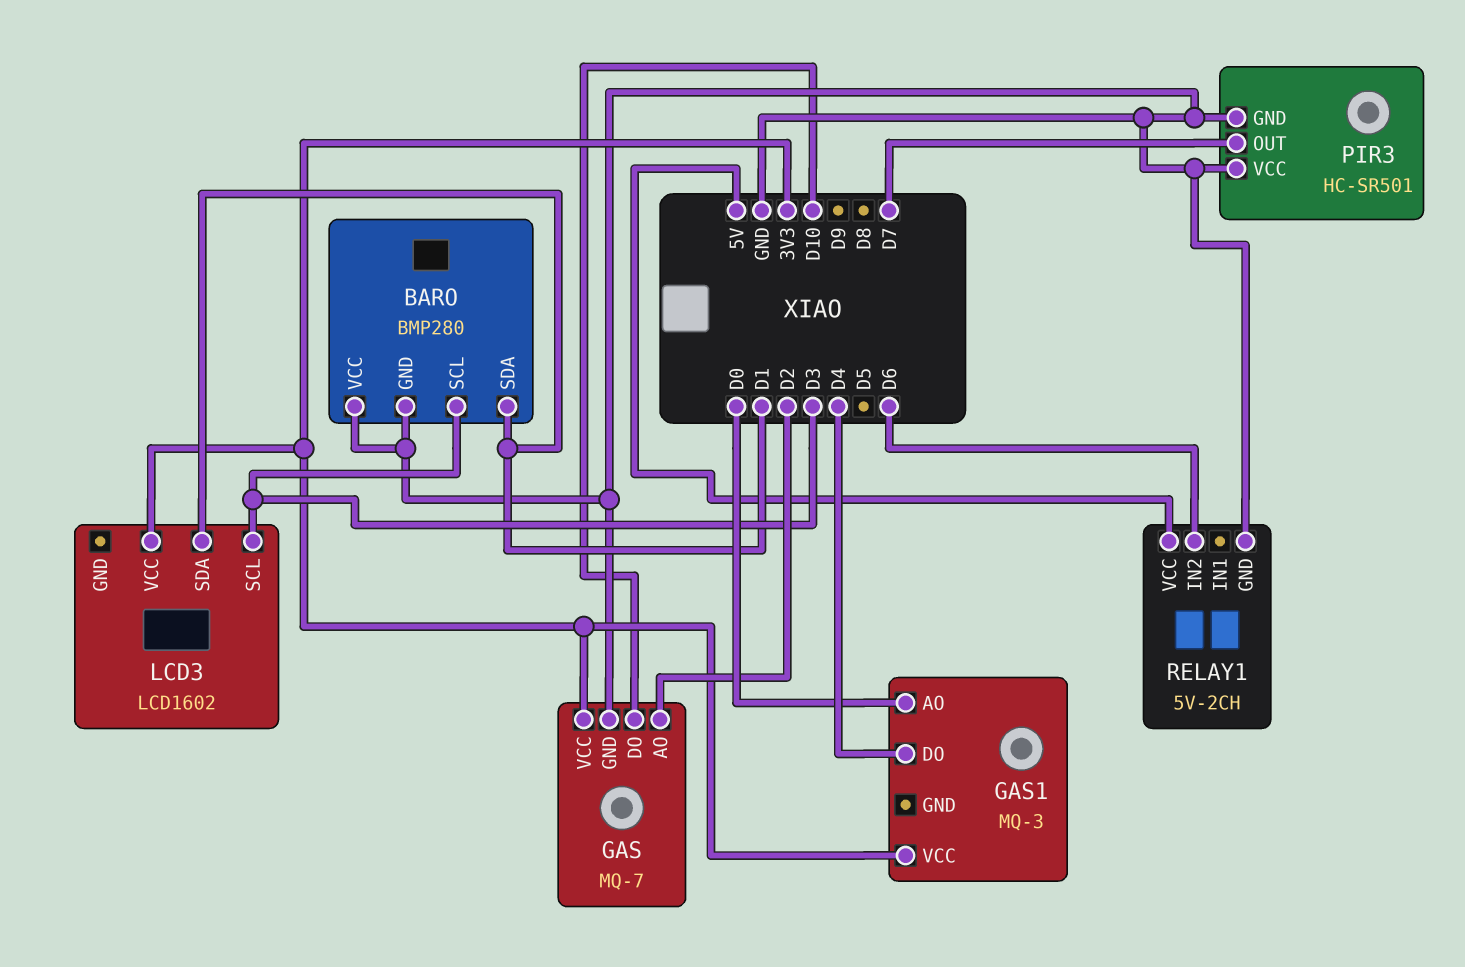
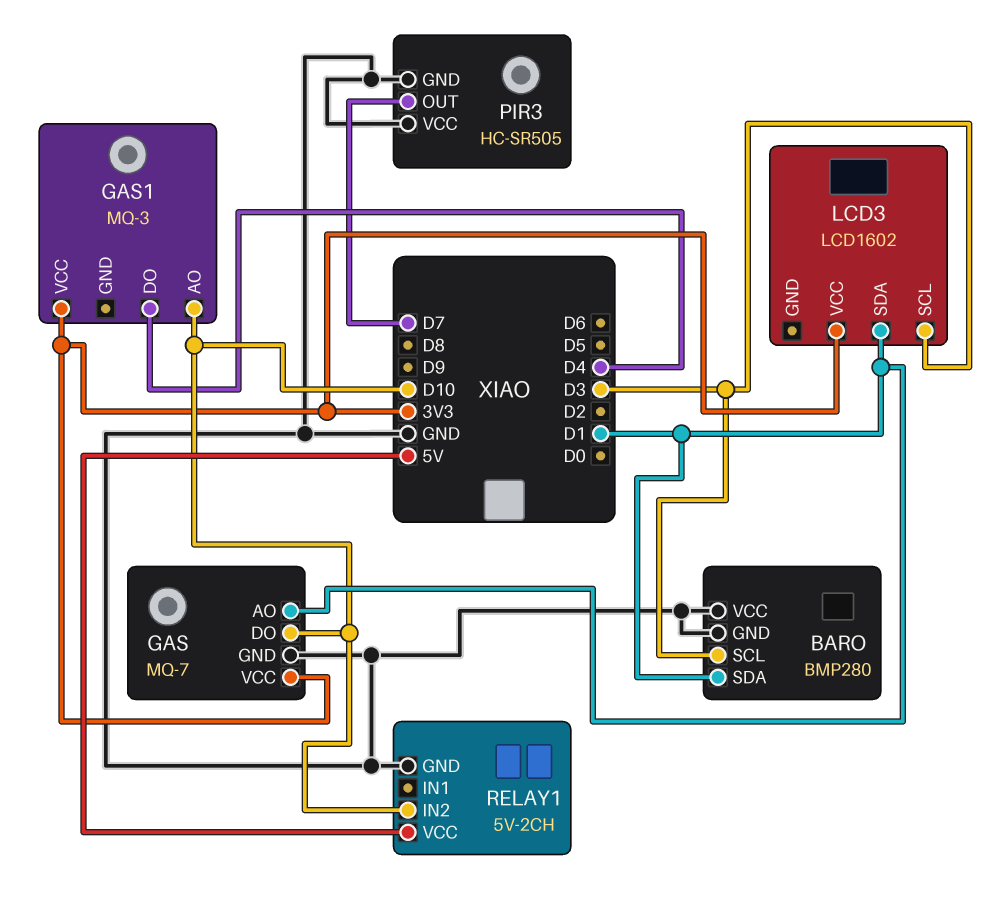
GAS pin AO: D2 -> D1
GAS1 pin AO: D0 -> D10
PIR3: HC-SR501 -> HC-SR505
RELAY1 pin IN2: D6 -> D10

